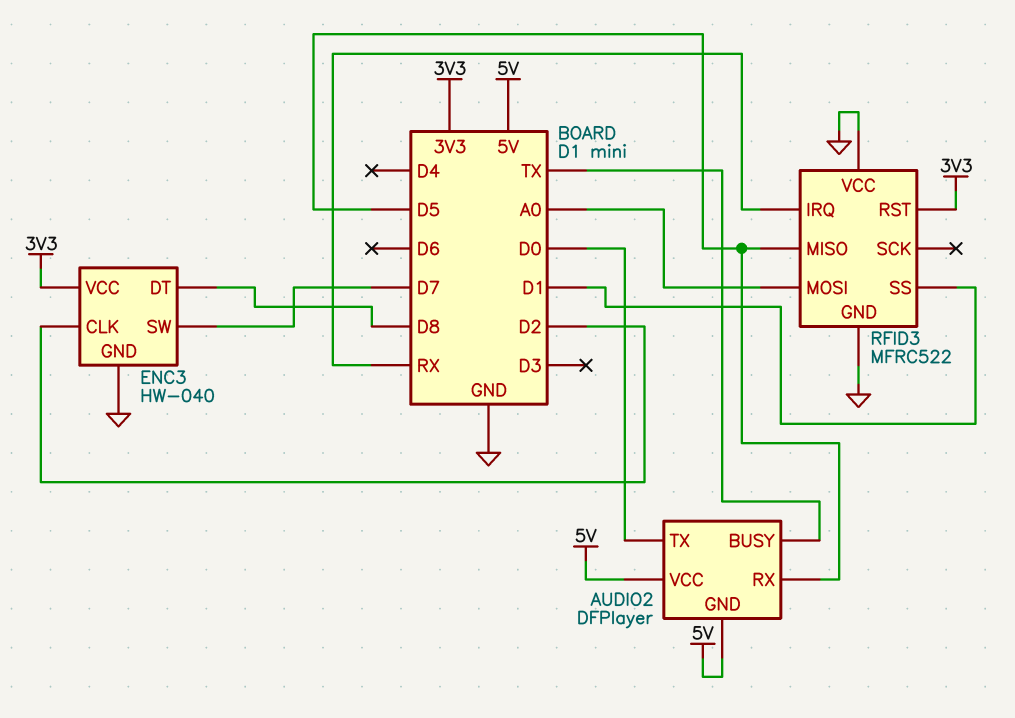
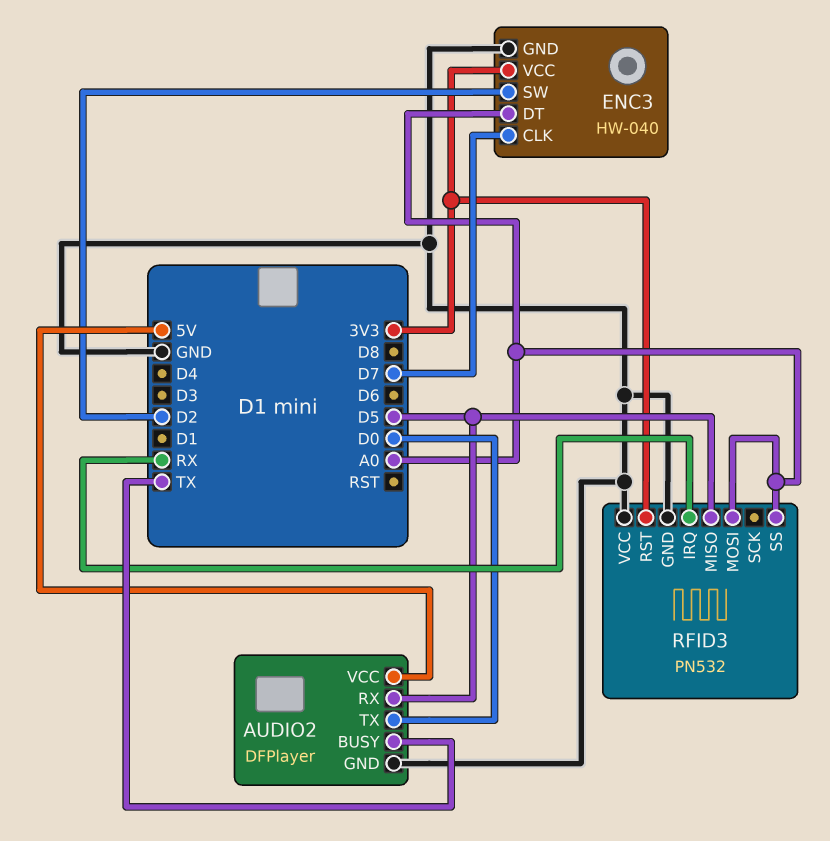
AUDIO2 pin GND: 5V -> GND
ENC3 pin CLK: D2 -> D7
ENC3 pin DT: D8 -> A0
ENC3 pin SW: D7 -> D2
RFID3: MFRC522 -> PN532
RFID3 pin SS: D1 -> A0

